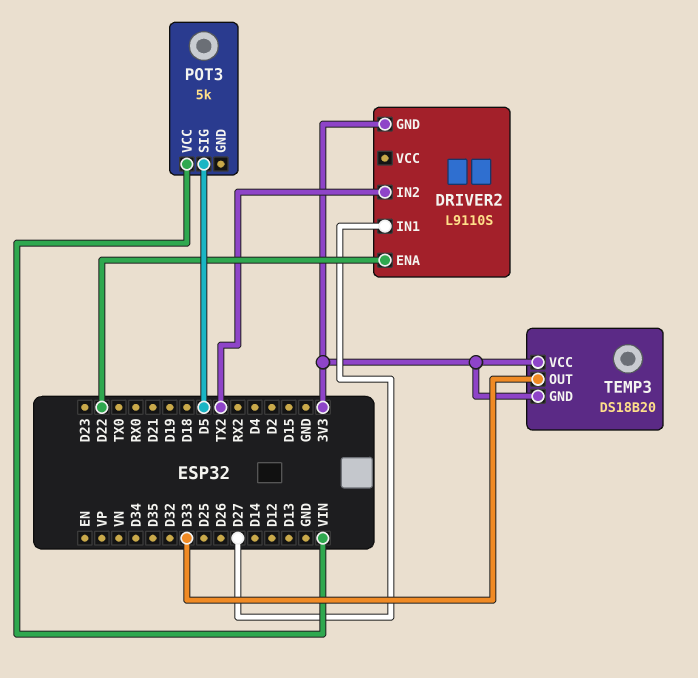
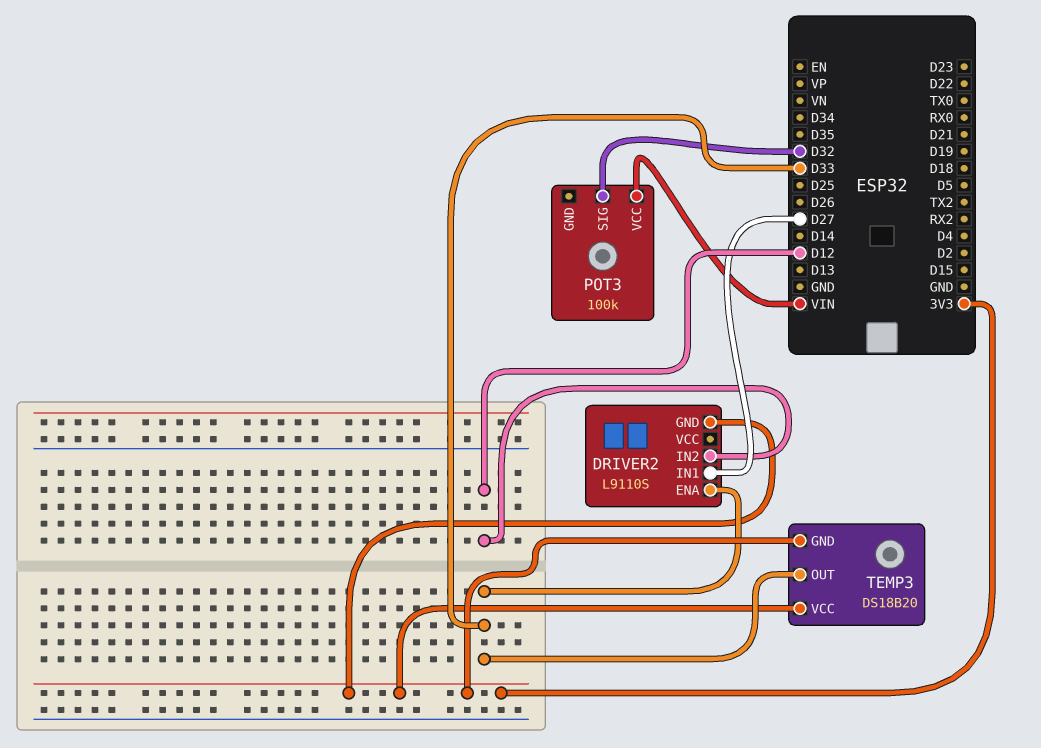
DRIVER2 pin ENA: D22 -> D33
DRIVER2 pin IN2: TX2 -> D12
POT3: 5k -> 100k
POT3 pin SIG: D5 -> D32

